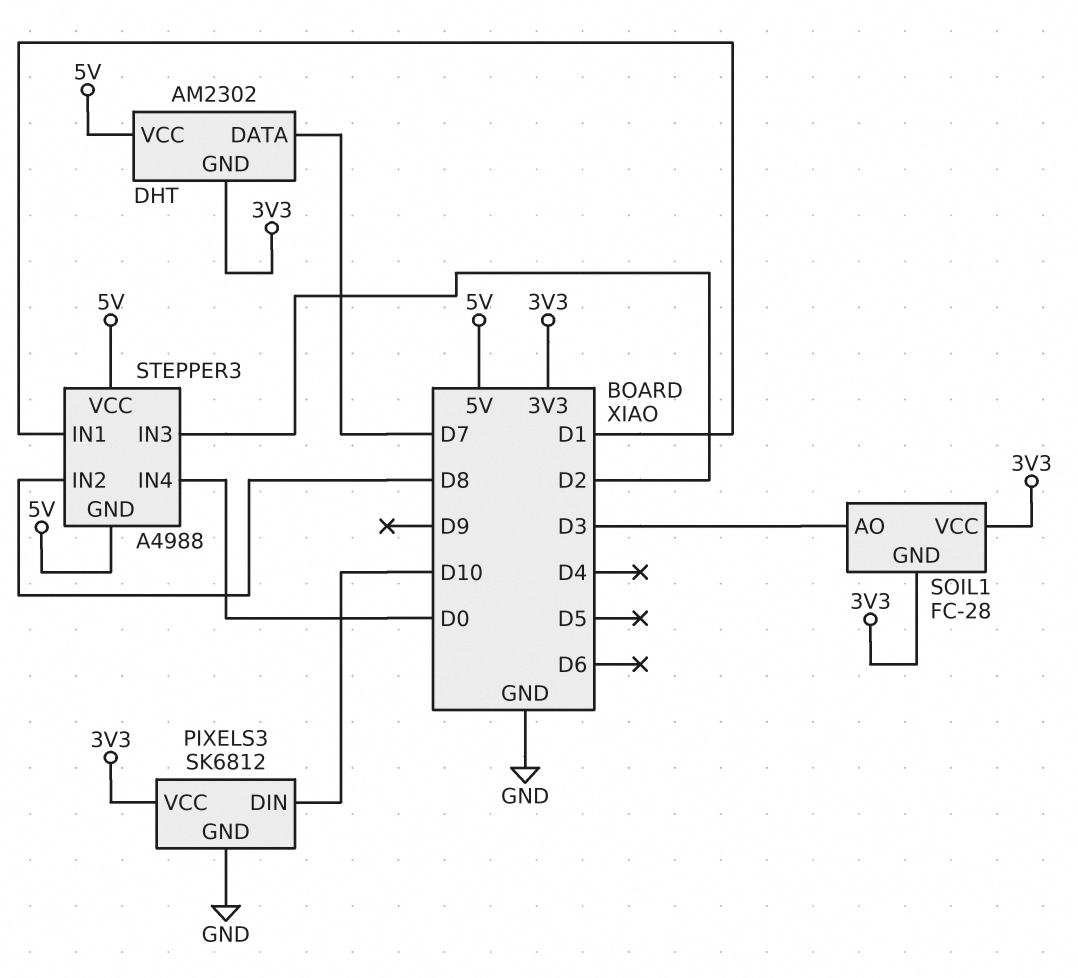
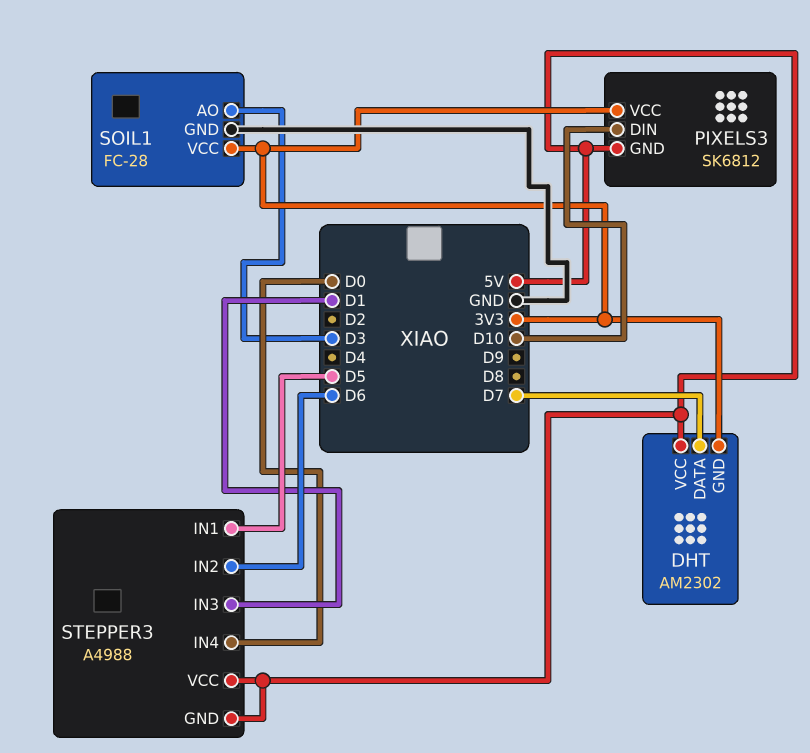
PIXELS3 pin GND: GND -> 5V
SOIL1 pin GND: 3V3 -> GND
STEPPER3 pin IN1: D1 -> D5
STEPPER3 pin IN2: D8 -> D6
STEPPER3 pin IN3: D2 -> D1

